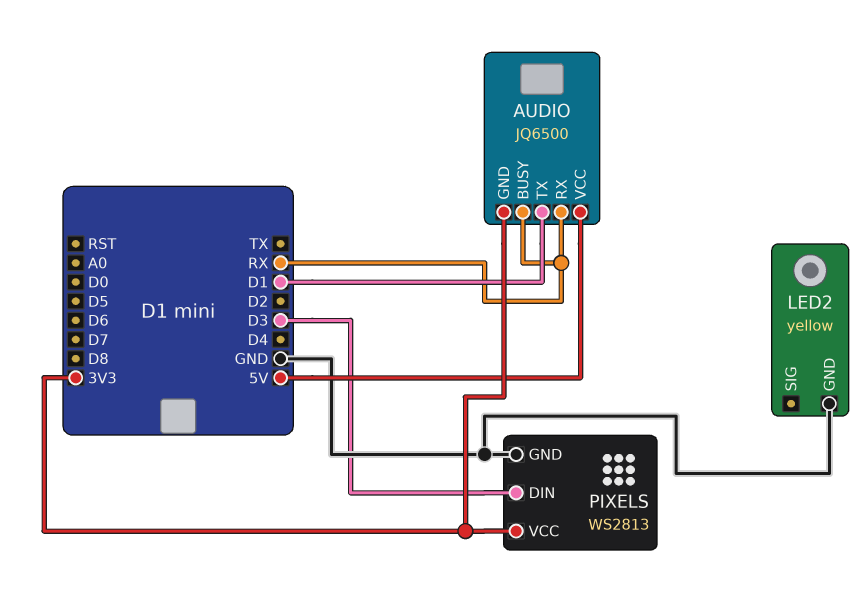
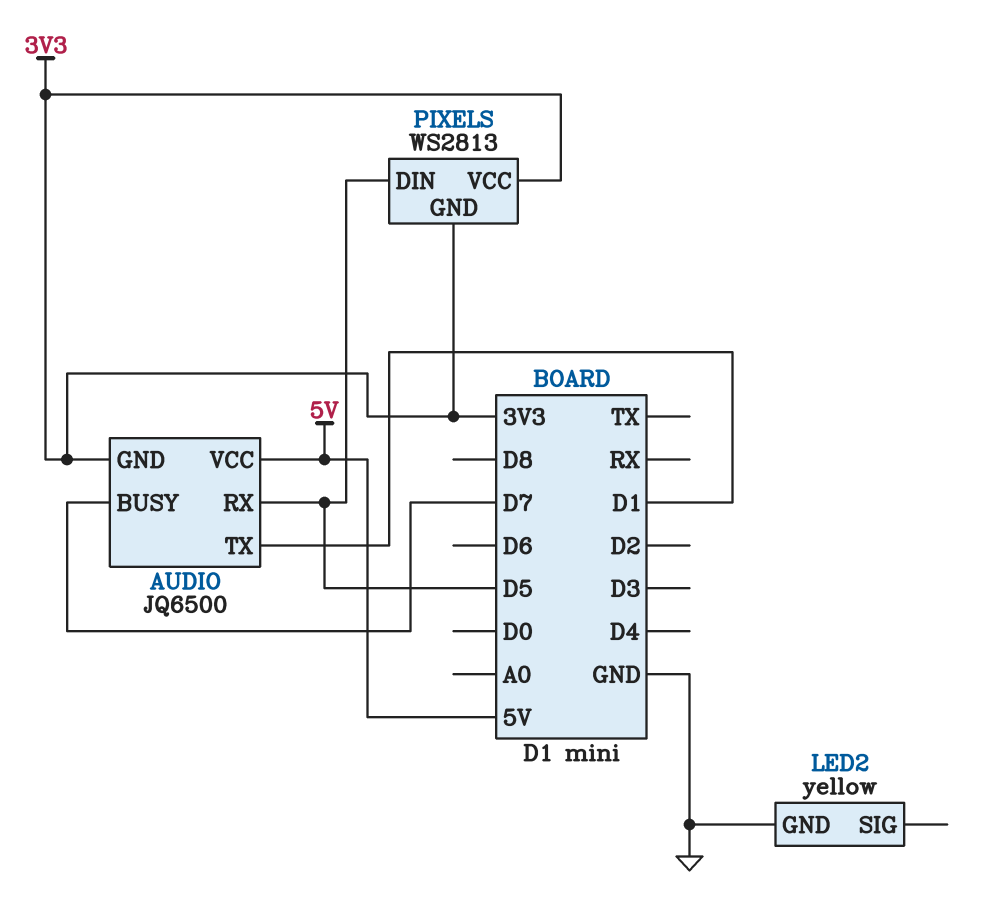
AUDIO pin BUSY: RX -> D7
AUDIO pin RX: RX -> D5
PIXELS pin DIN: D3 -> D5
PIXELS pin GND: GND -> 3V3

